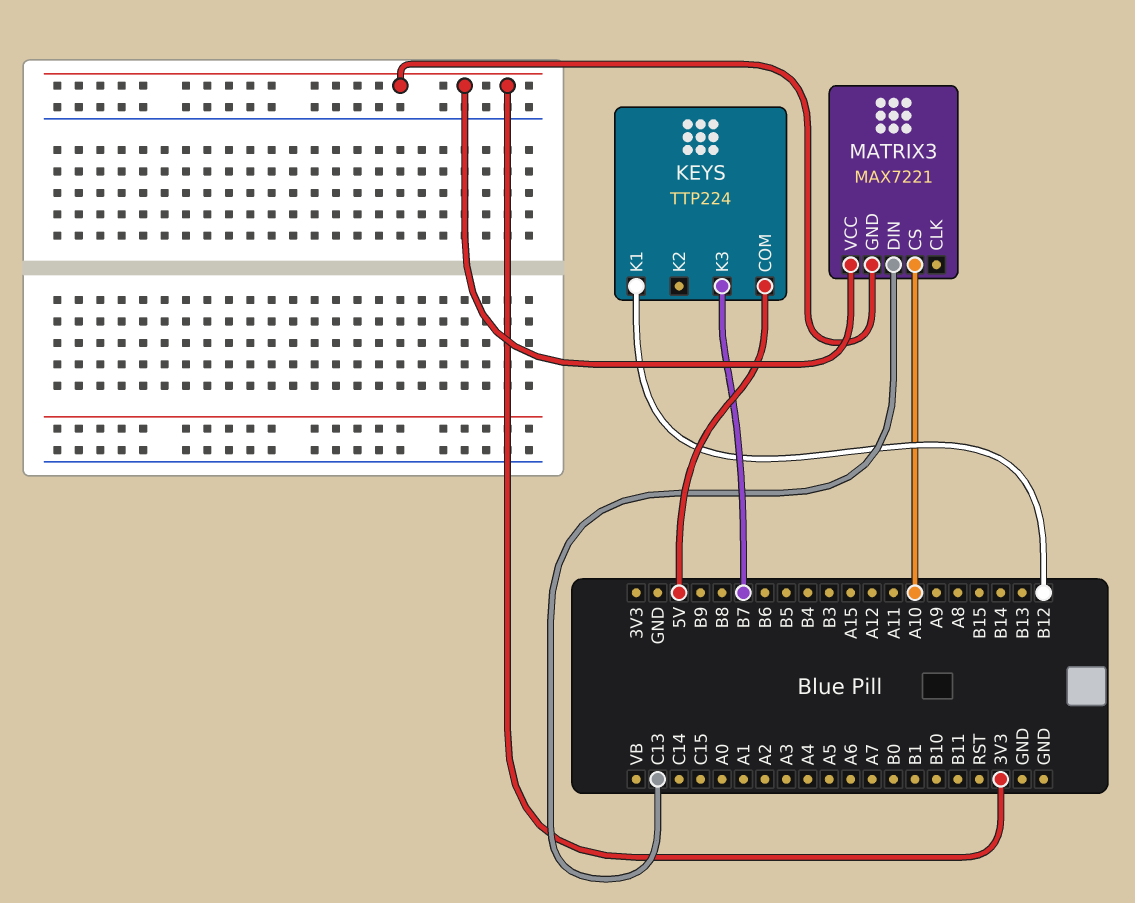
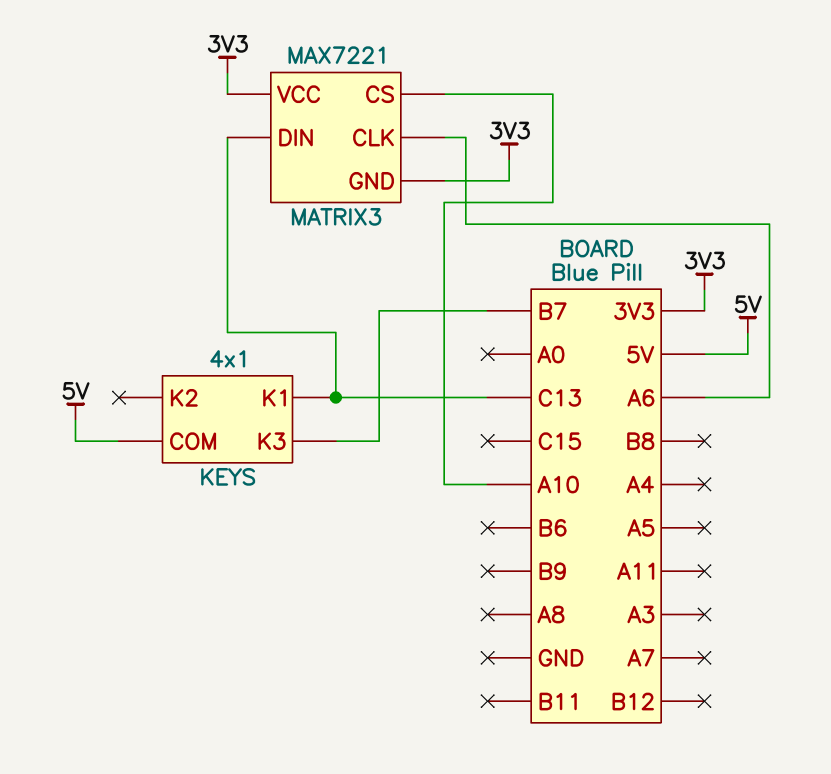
KEYS: TTP224 -> 4x1
KEYS pin K1: B12 -> C13
MATRIX3 pin CLK: none -> A6

